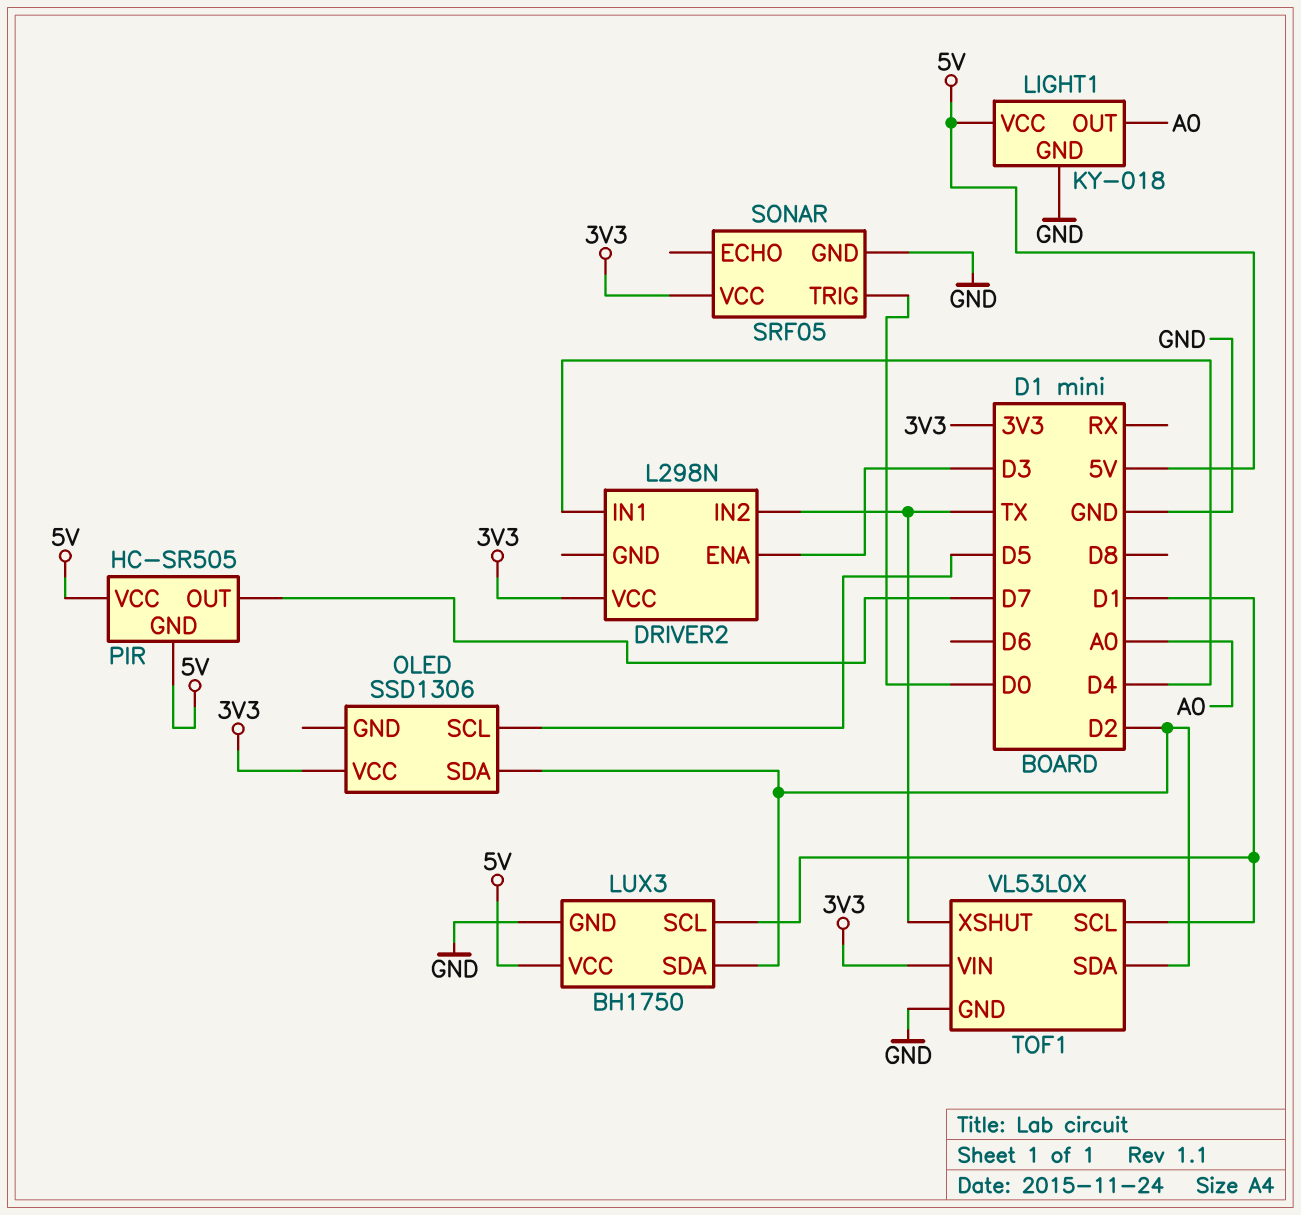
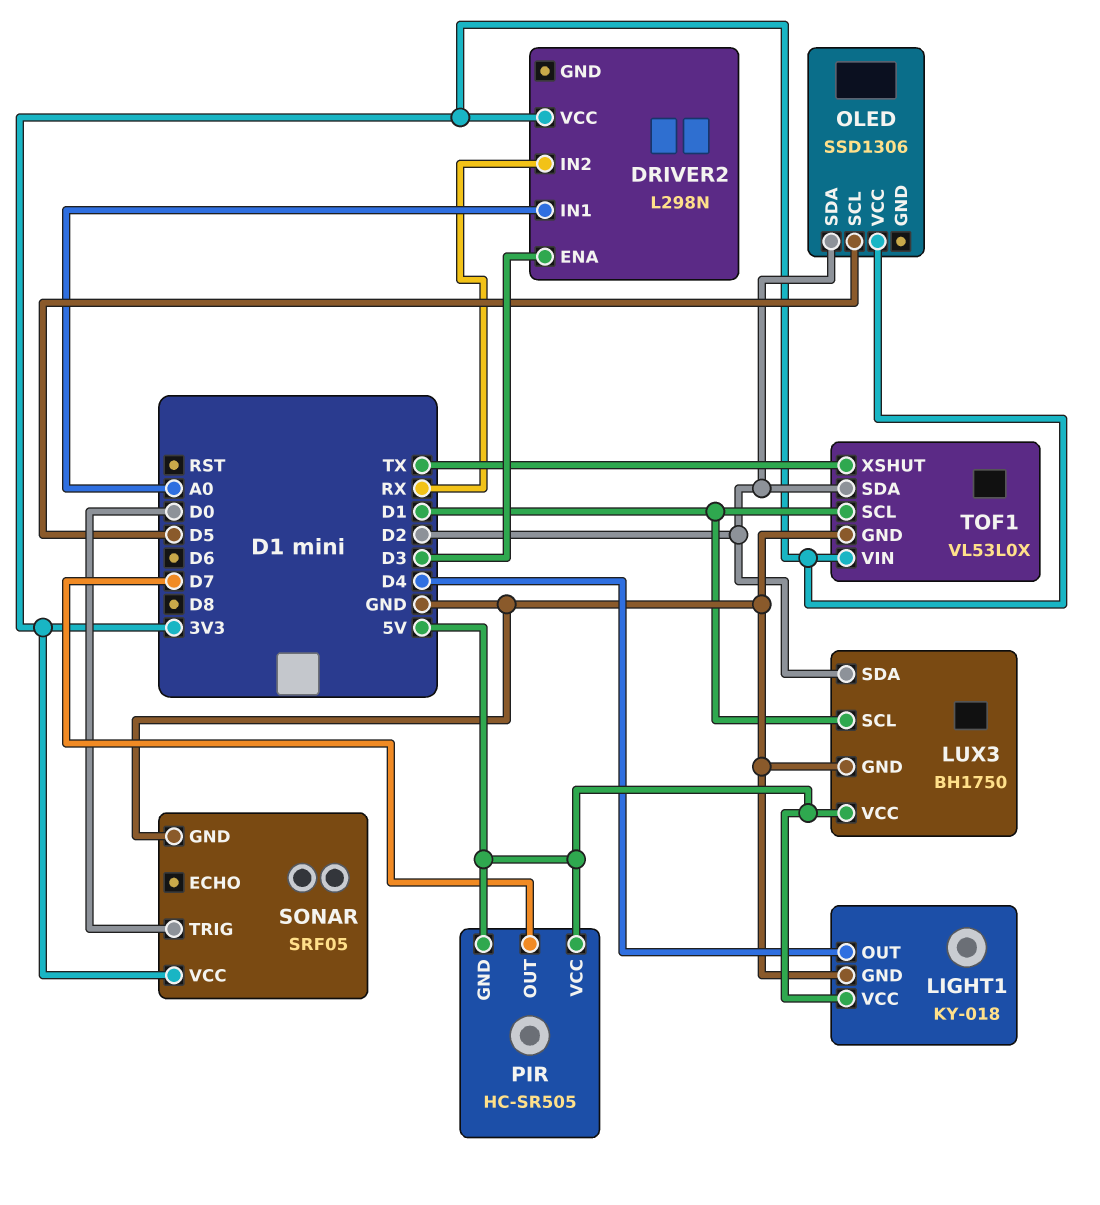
DRIVER2 pin IN1: D4 -> A0
DRIVER2 pin IN2: TX -> RX
LIGHT1 pin OUT: A0 -> D4

